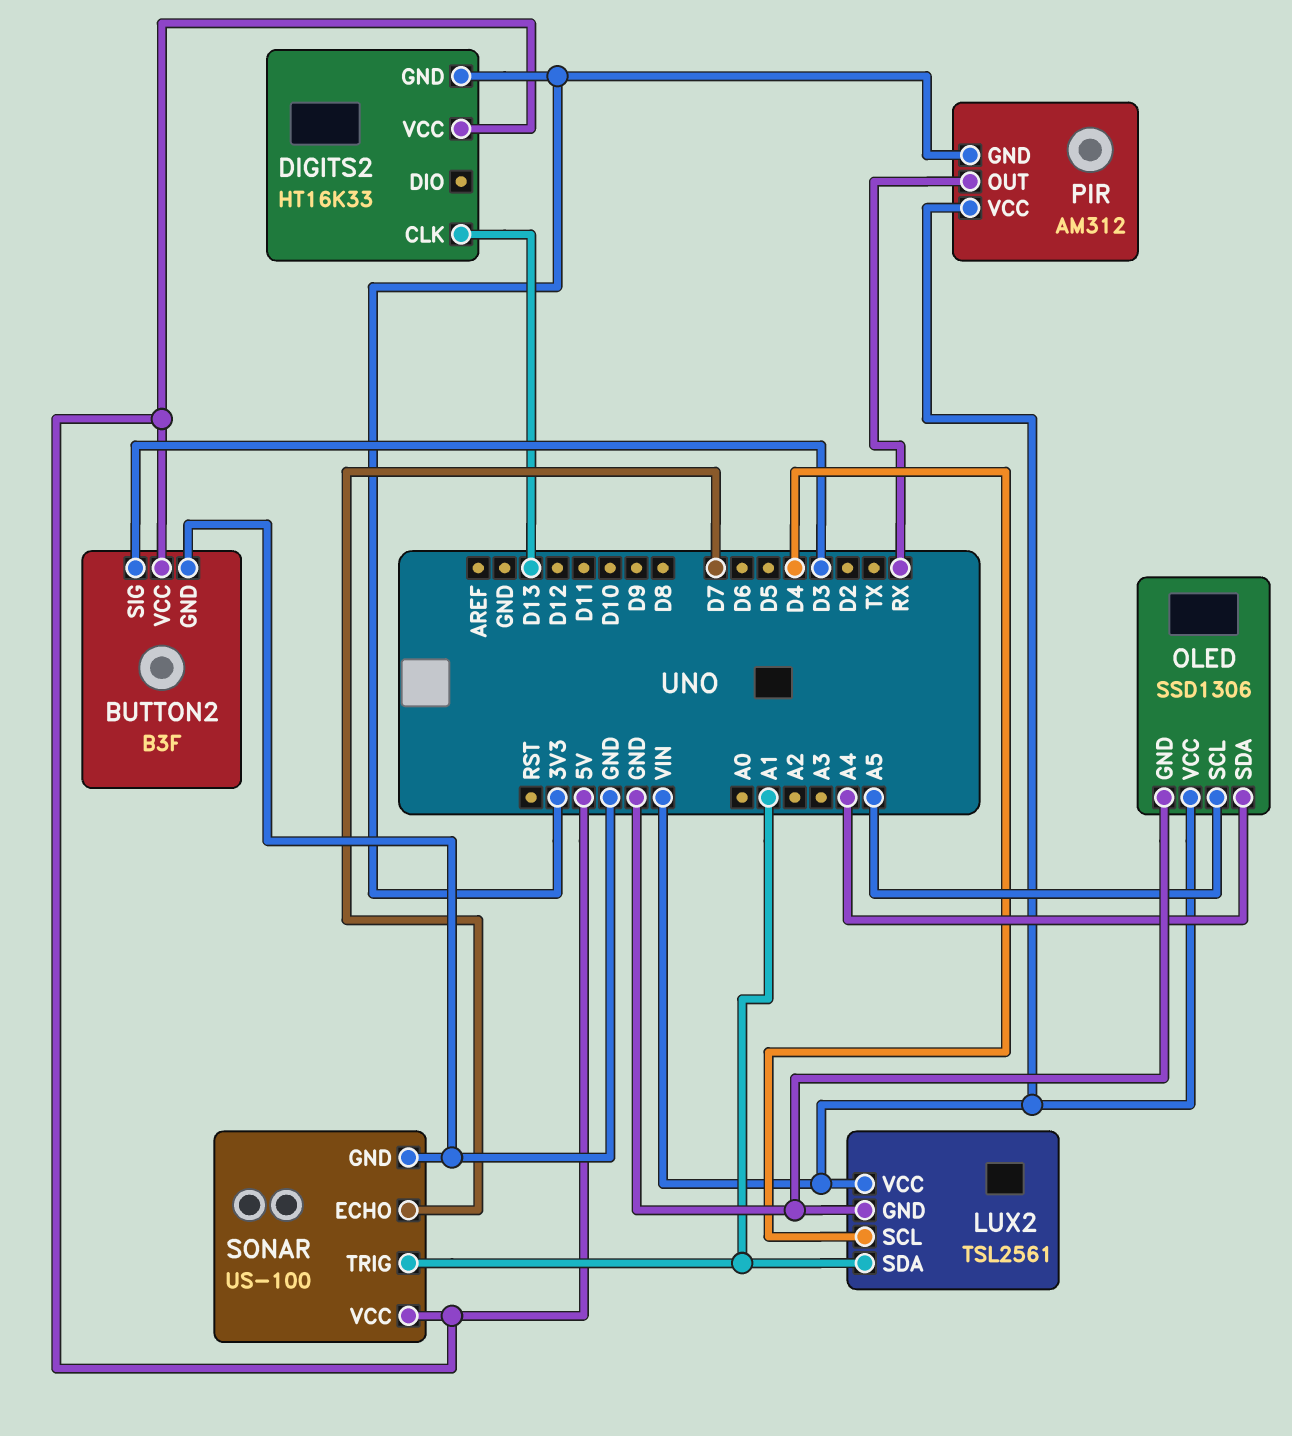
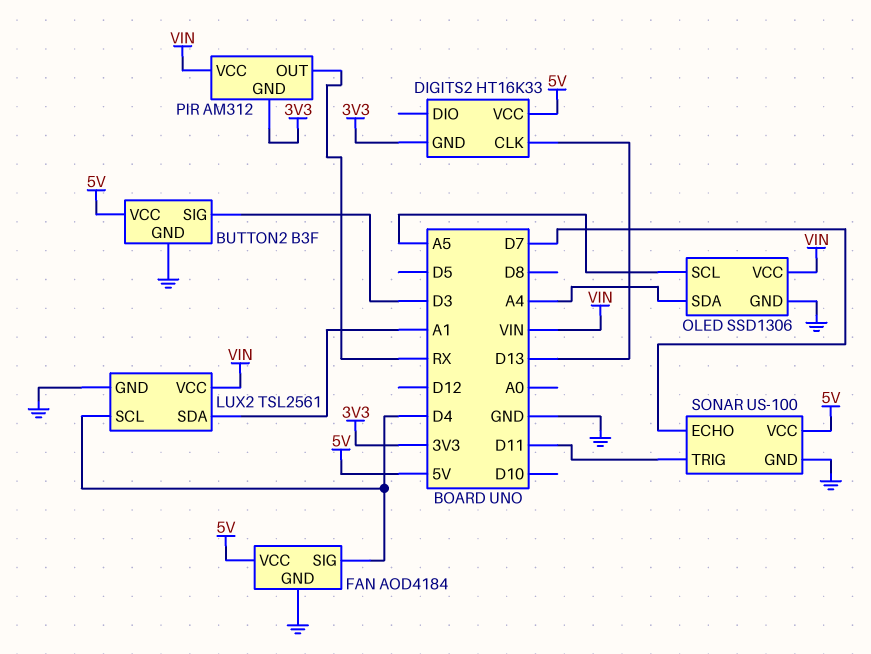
FAN: none -> AOD4184
FAN pin GND: none -> GND
FAN pin SIG: none -> D4
FAN pin VCC: none -> 5V
SONAR pin TRIG: A1 -> D11

